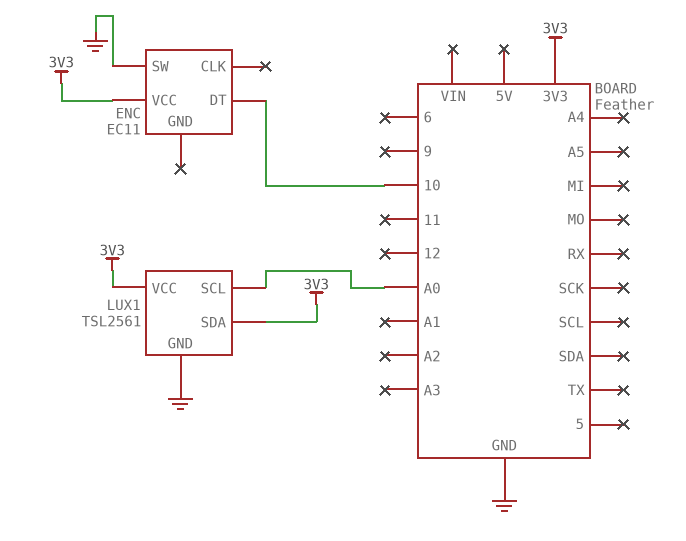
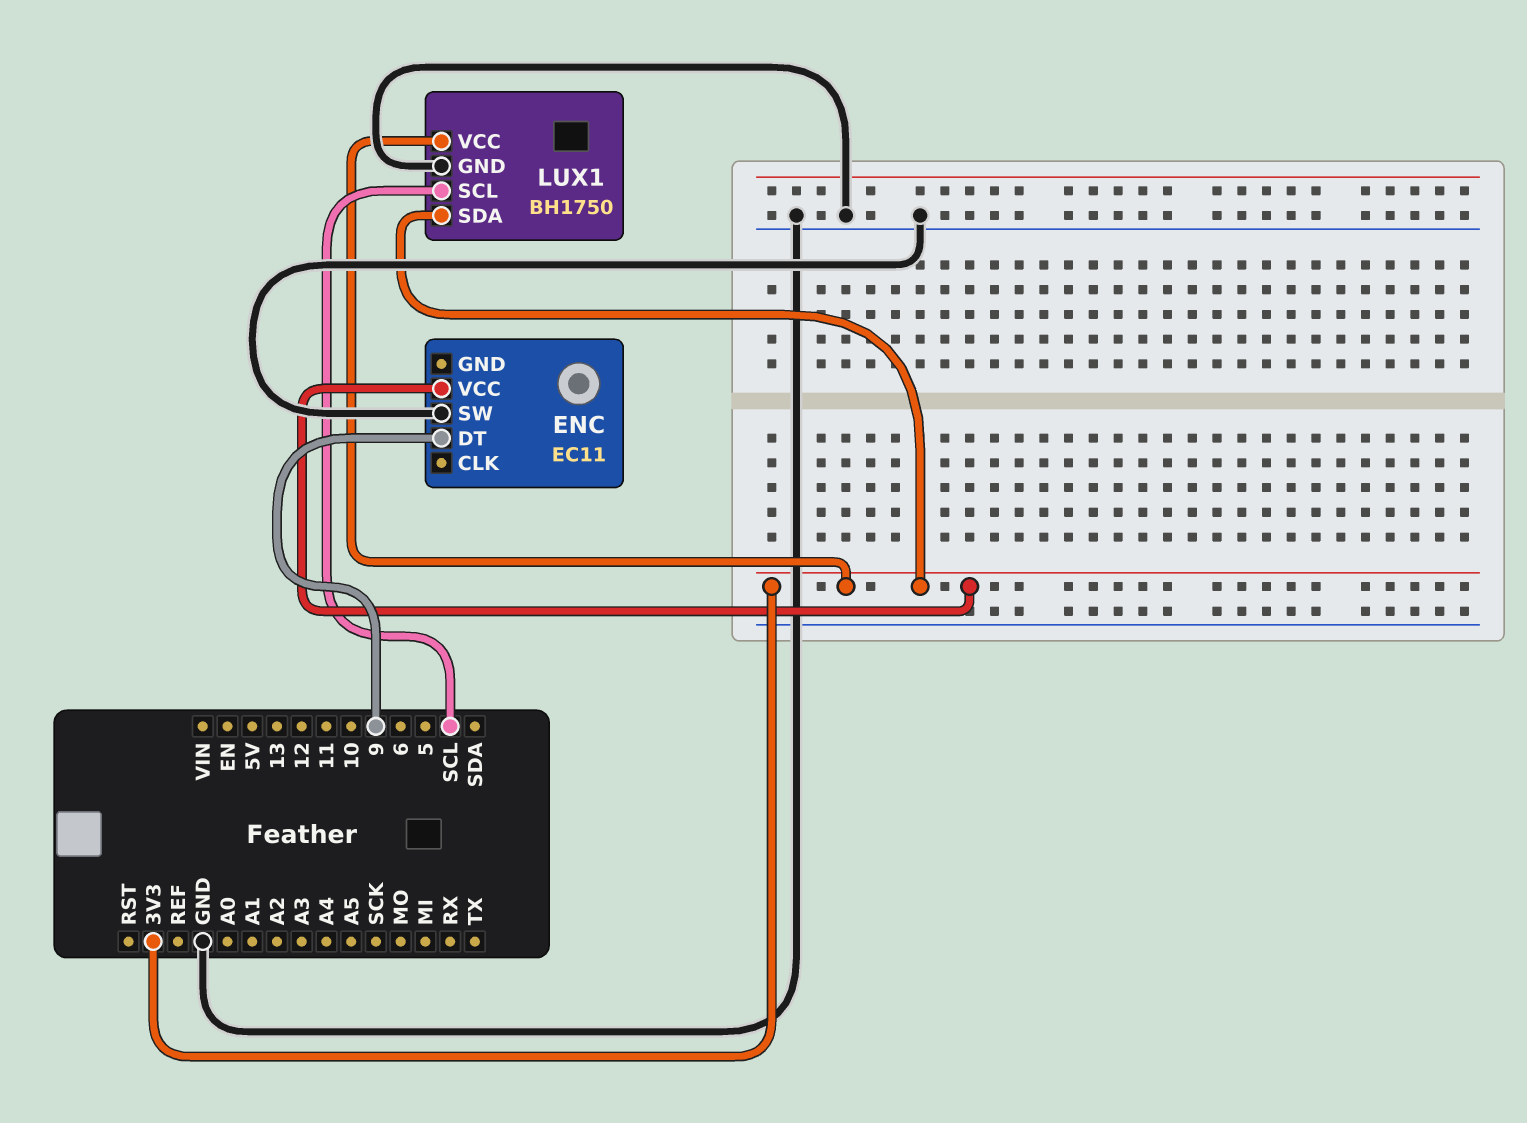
ENC pin DT: 10 -> 9
LUX1: TSL2561 -> BH1750
LUX1 pin SCL: A0 -> SCL

